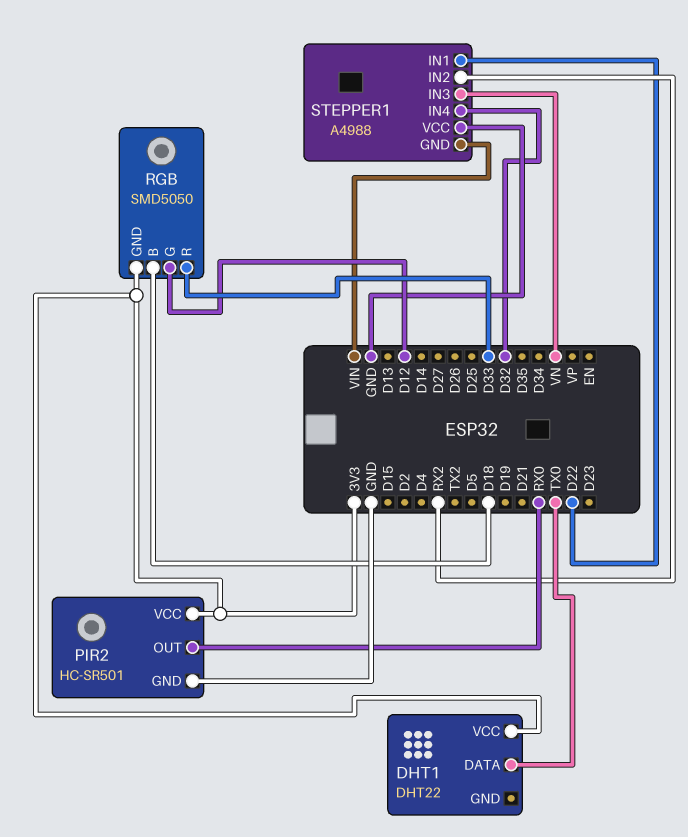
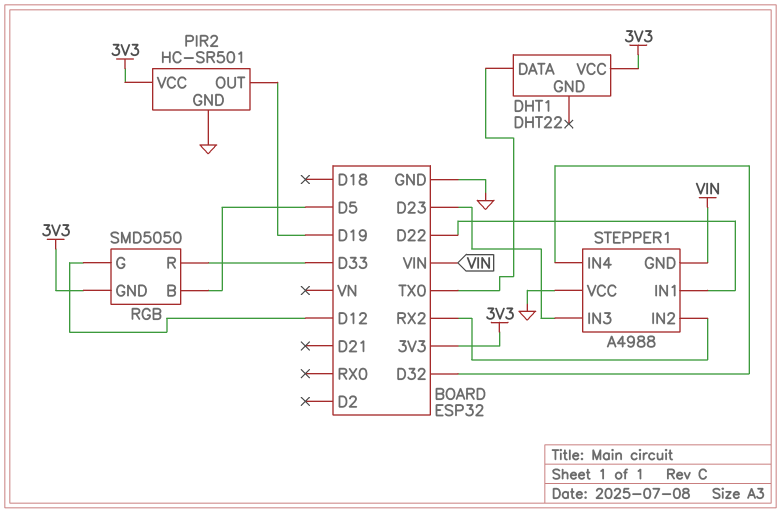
PIR2 pin OUT: RX0 -> D19
RGB pin B: D18 -> D5
STEPPER1 pin IN3: VN -> D23

